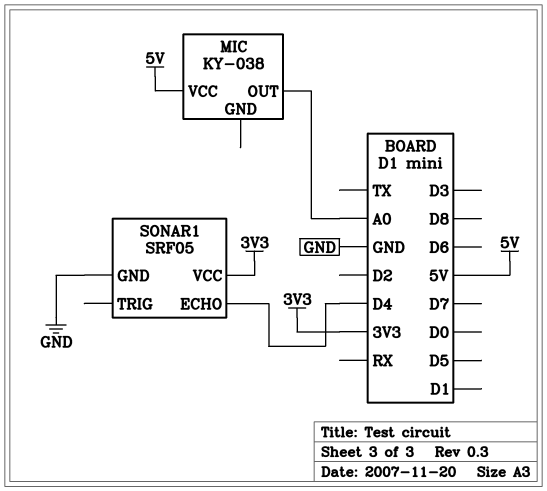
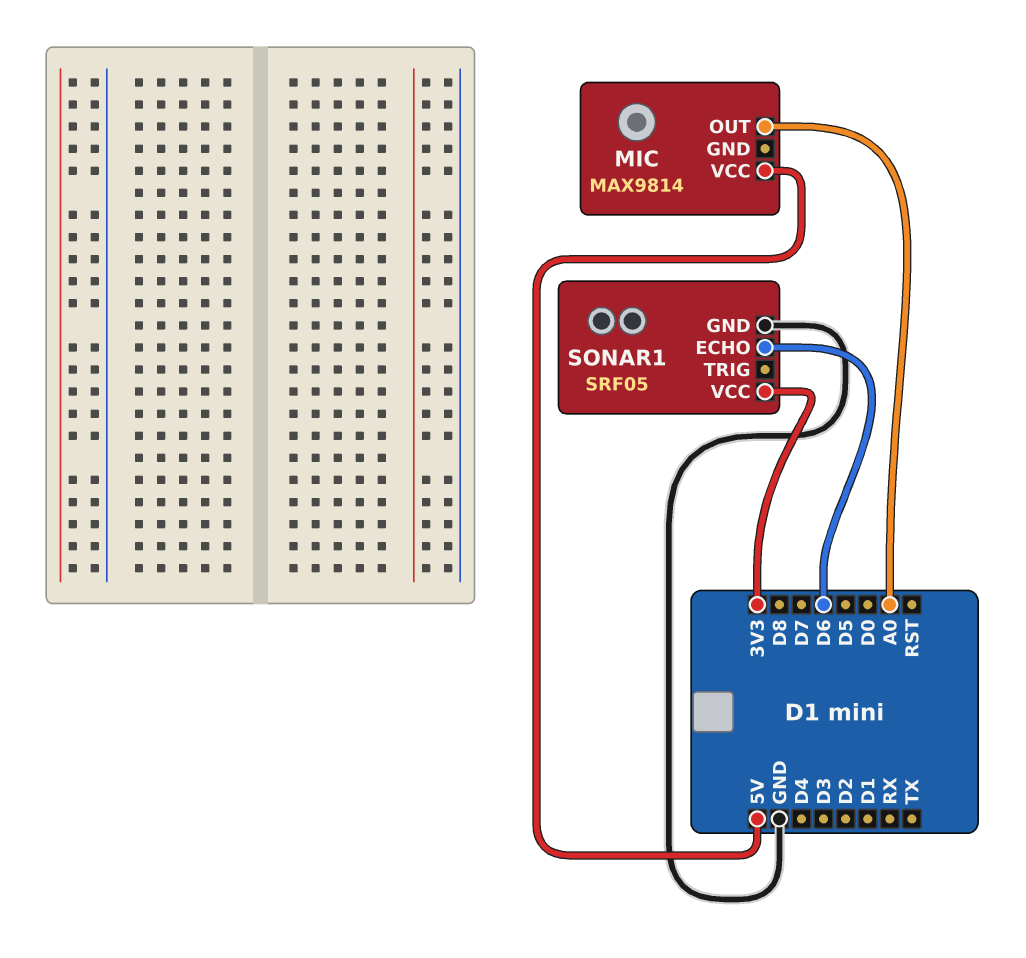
MIC: KY-038 -> MAX9814
SONAR1 pin ECHO: D4 -> D6

